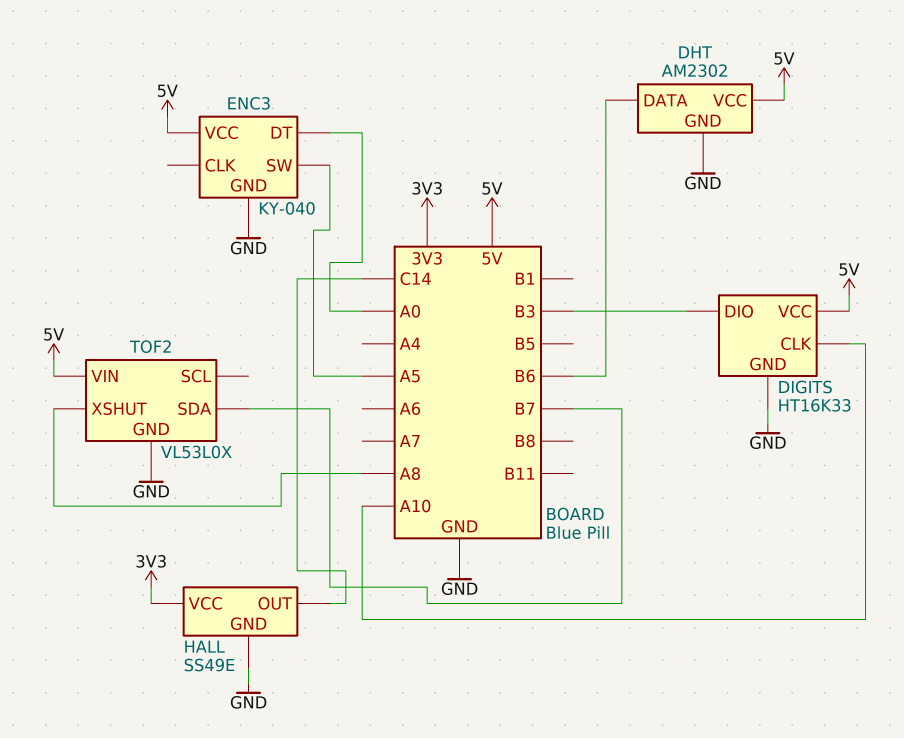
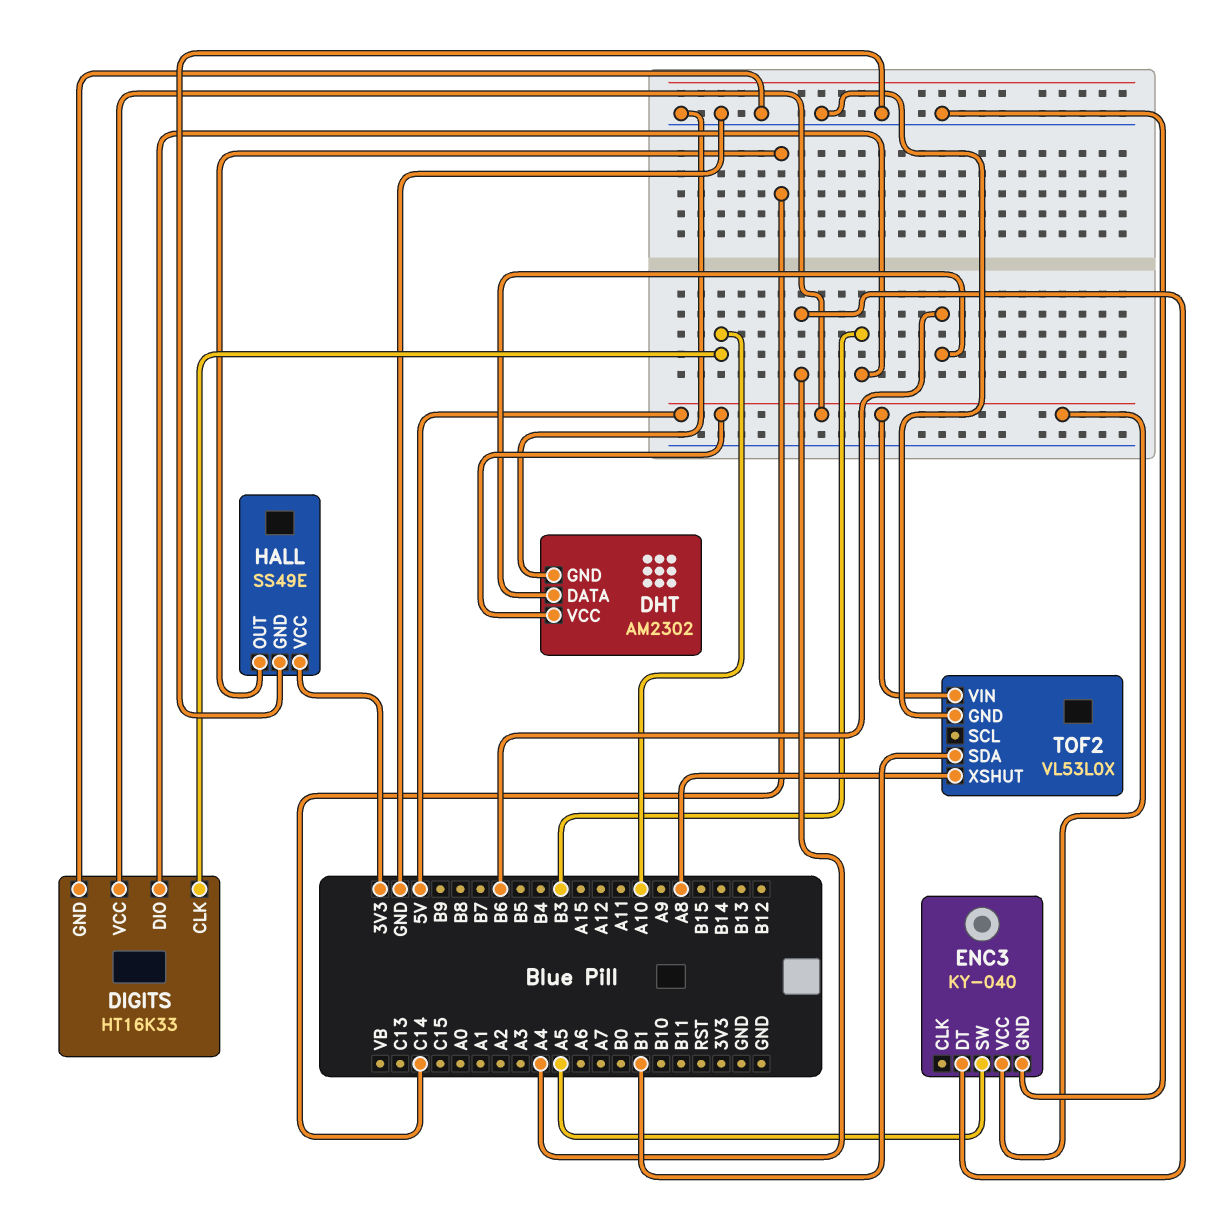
ENC3 pin DT: A0 -> A4
TOF2 pin SDA: B7 -> B1

